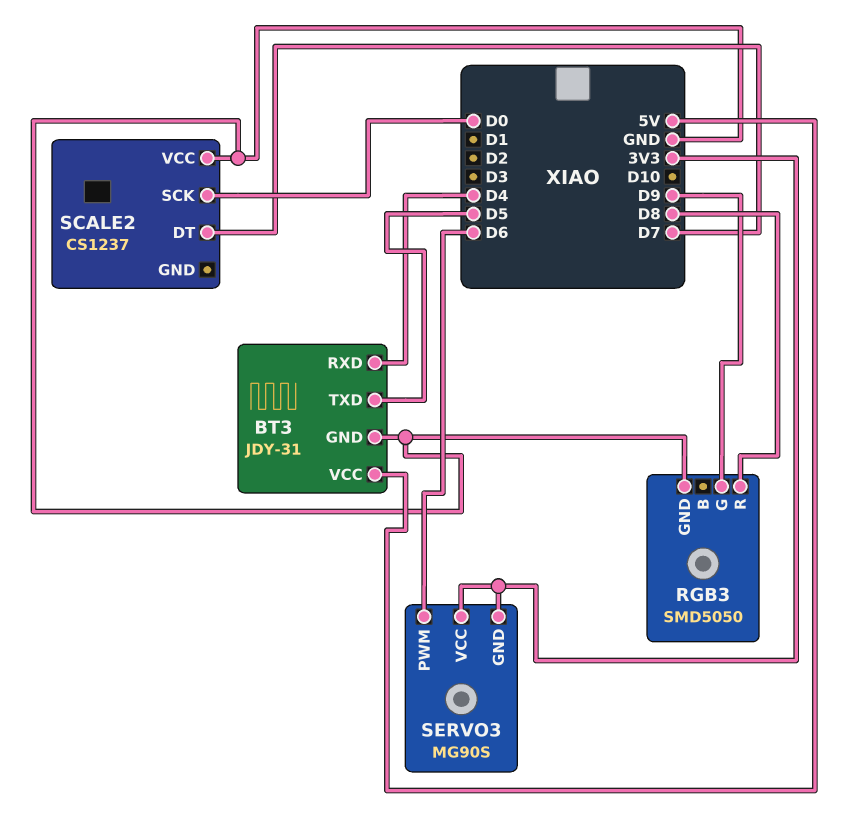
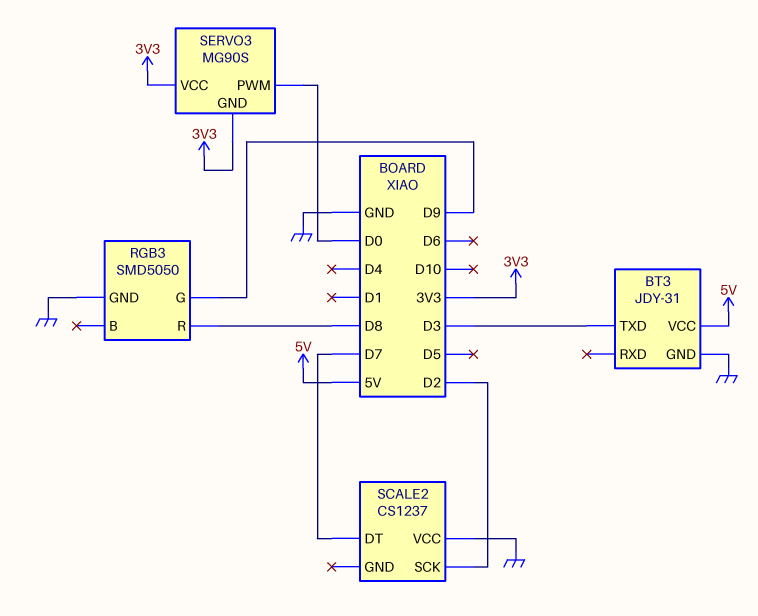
BT3 pin RXD: D4 -> none
BT3 pin TXD: D5 -> D3
SCALE2 pin SCK: D0 -> D2
SERVO3 pin PWM: D6 -> D0

